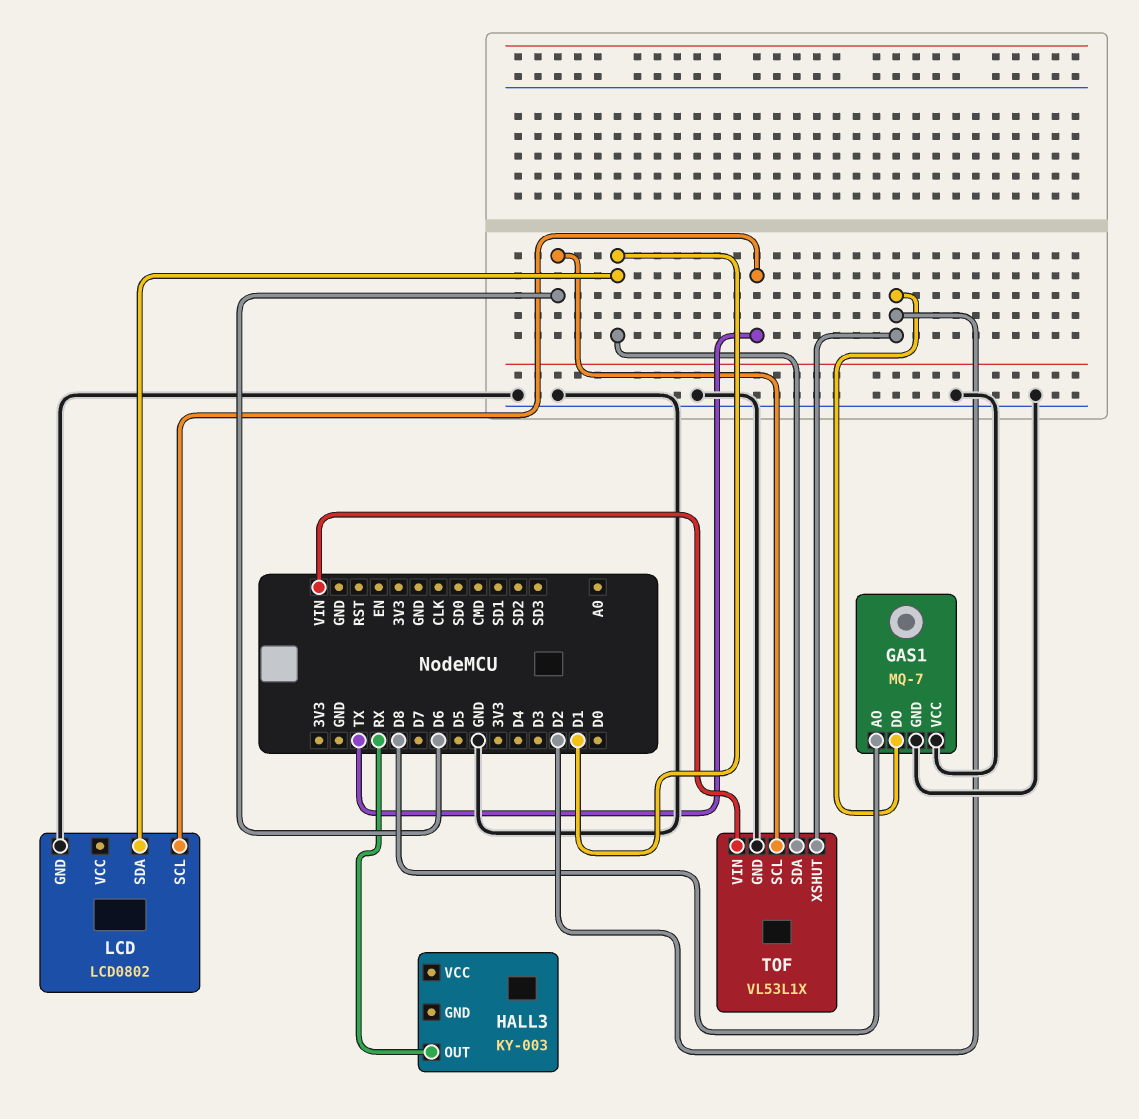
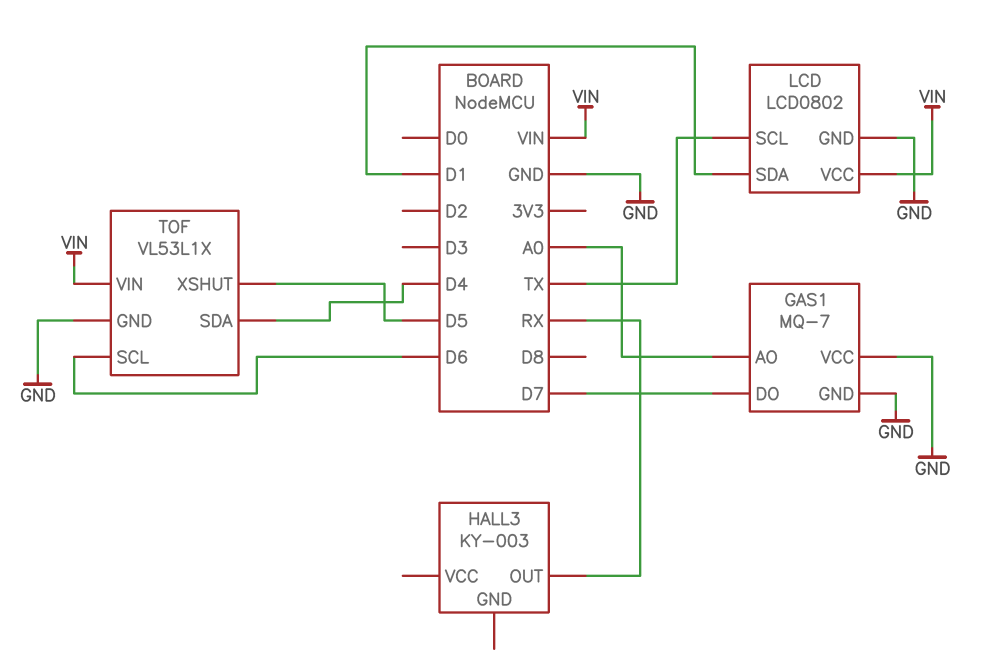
GAS1 pin AO: D8 -> A0
GAS1 pin DO: D2 -> D7
LCD pin VCC: none -> VIN
TOF pin SDA: D1 -> D4
TOF pin XSHUT: D2 -> D5

